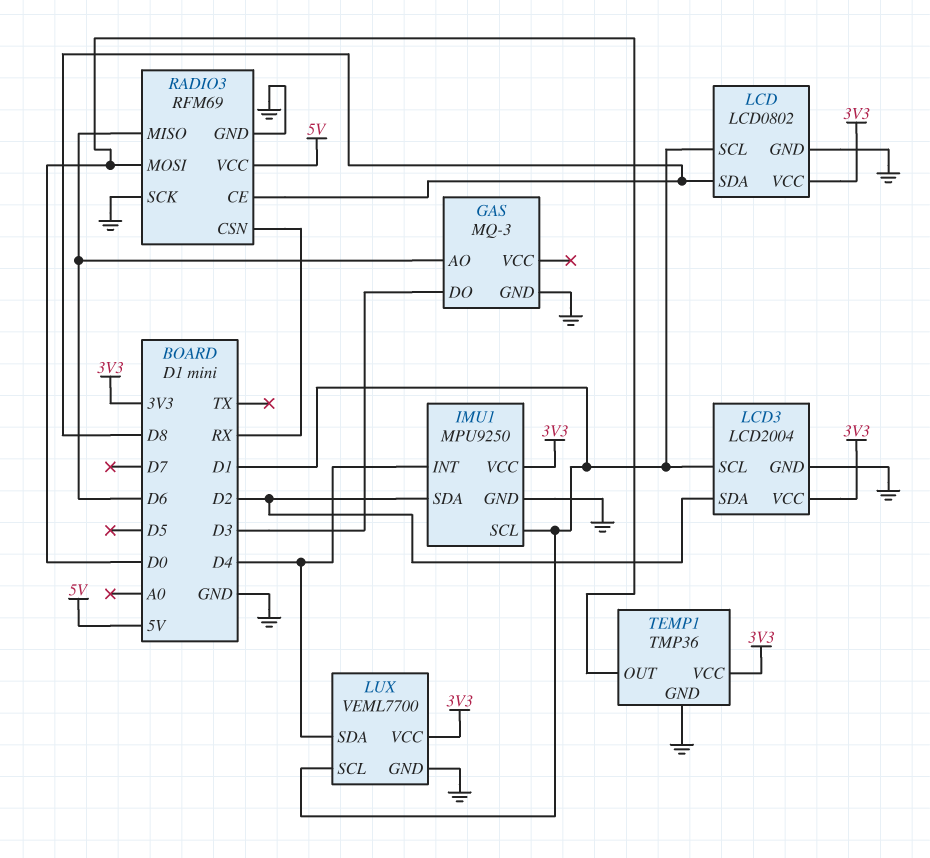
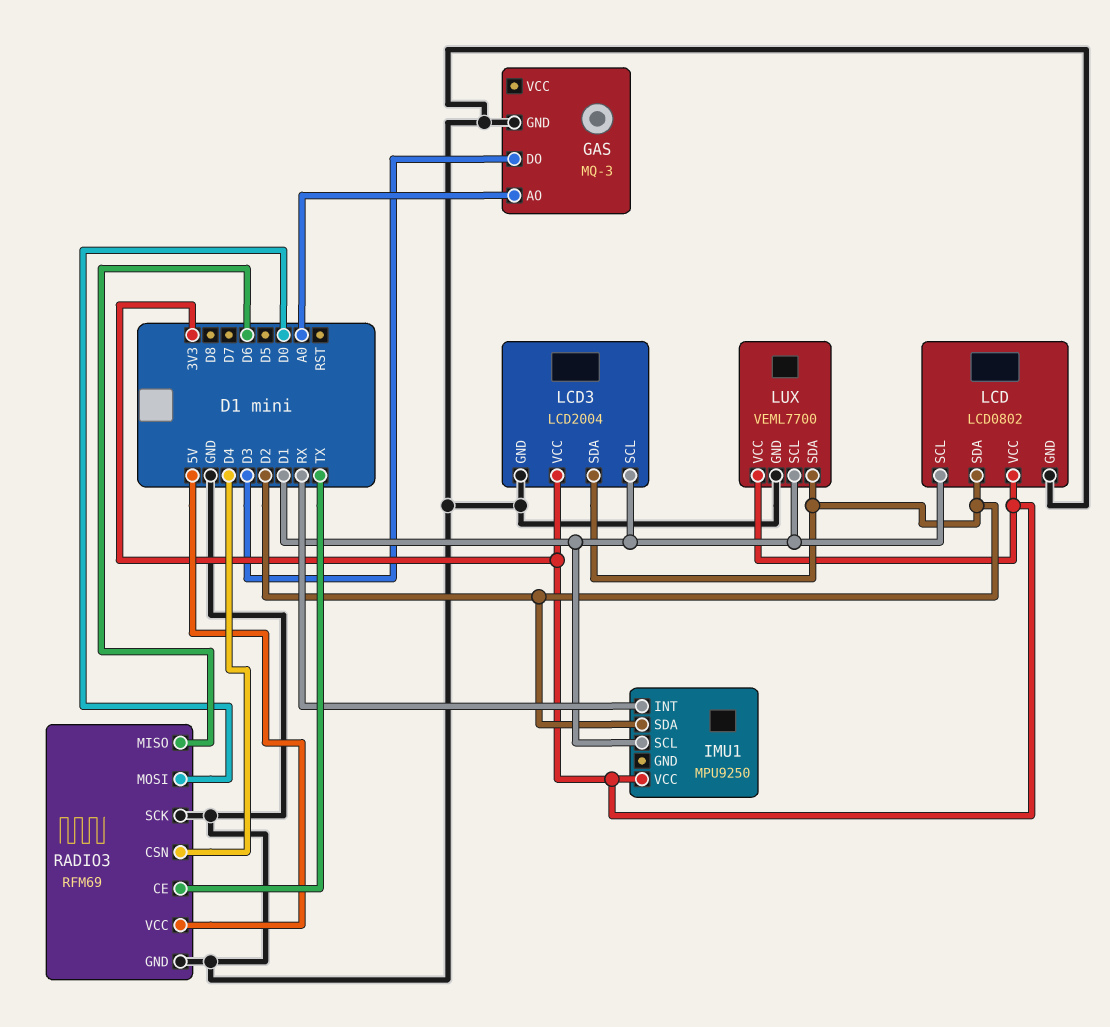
GAS pin AO: D6 -> A0
IMU1 pin GND: GND -> none
IMU1 pin INT: D4 -> RX
LCD pin SDA: D8 -> D2
LUX pin SDA: D4 -> D2
RADIO3 pin CE: D8 -> TX
RADIO3 pin CSN: RX -> D4
TEMP1: TMP36 -> none
TEMP1 pin GND: GND -> none
TEMP1 pin OUT: D0 -> none
TEMP1 pin VCC: 3V3 -> none

